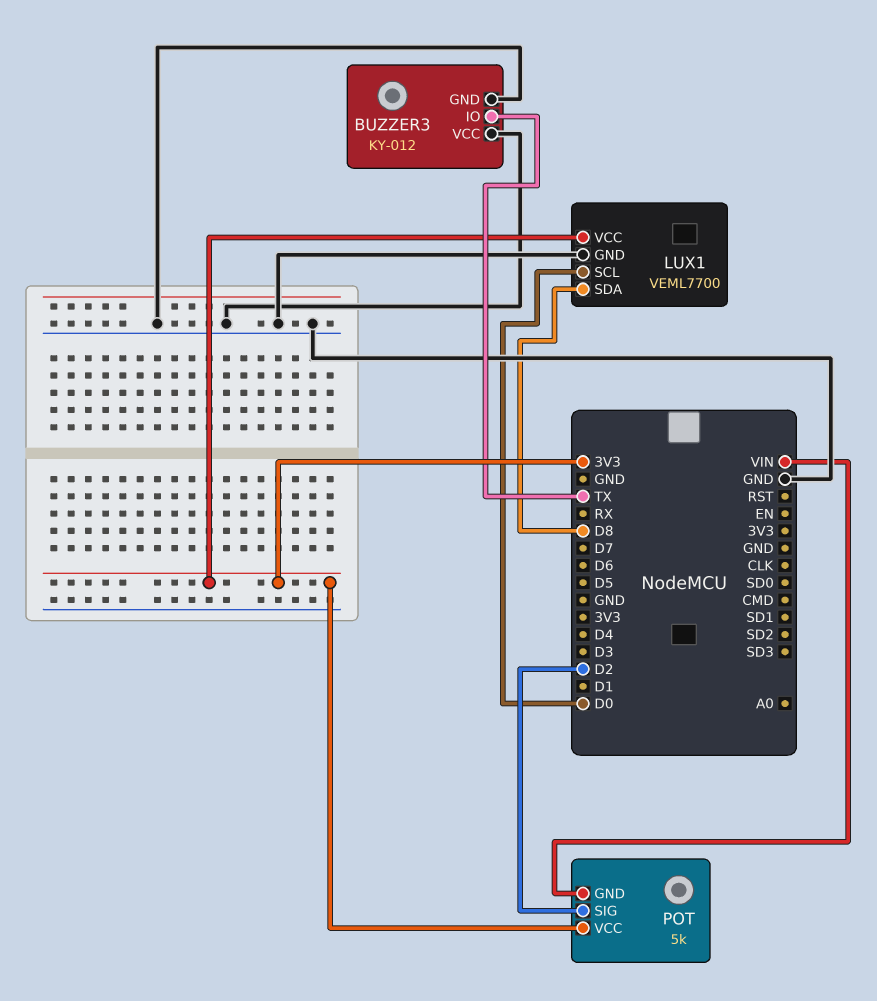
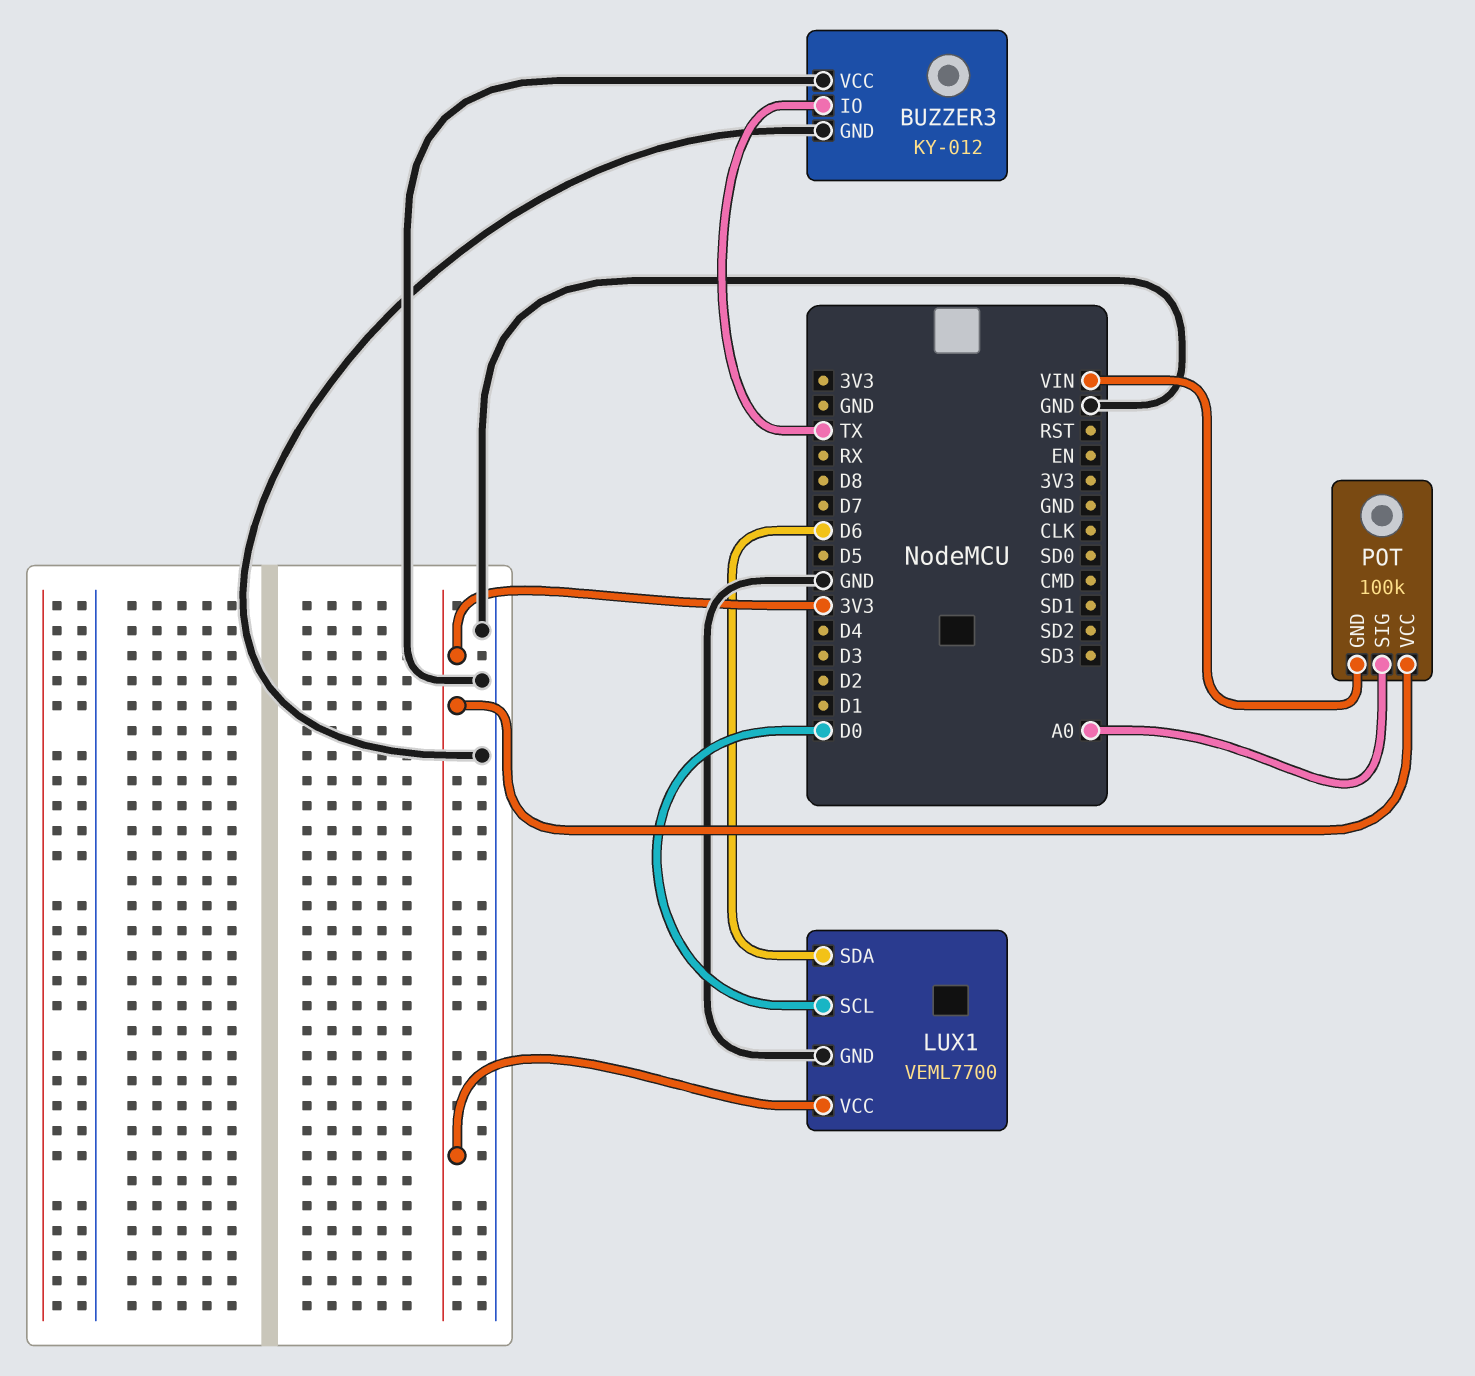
LUX1 pin SDA: D8 -> D6
POT: 5k -> 100k
POT pin SIG: D2 -> A0

